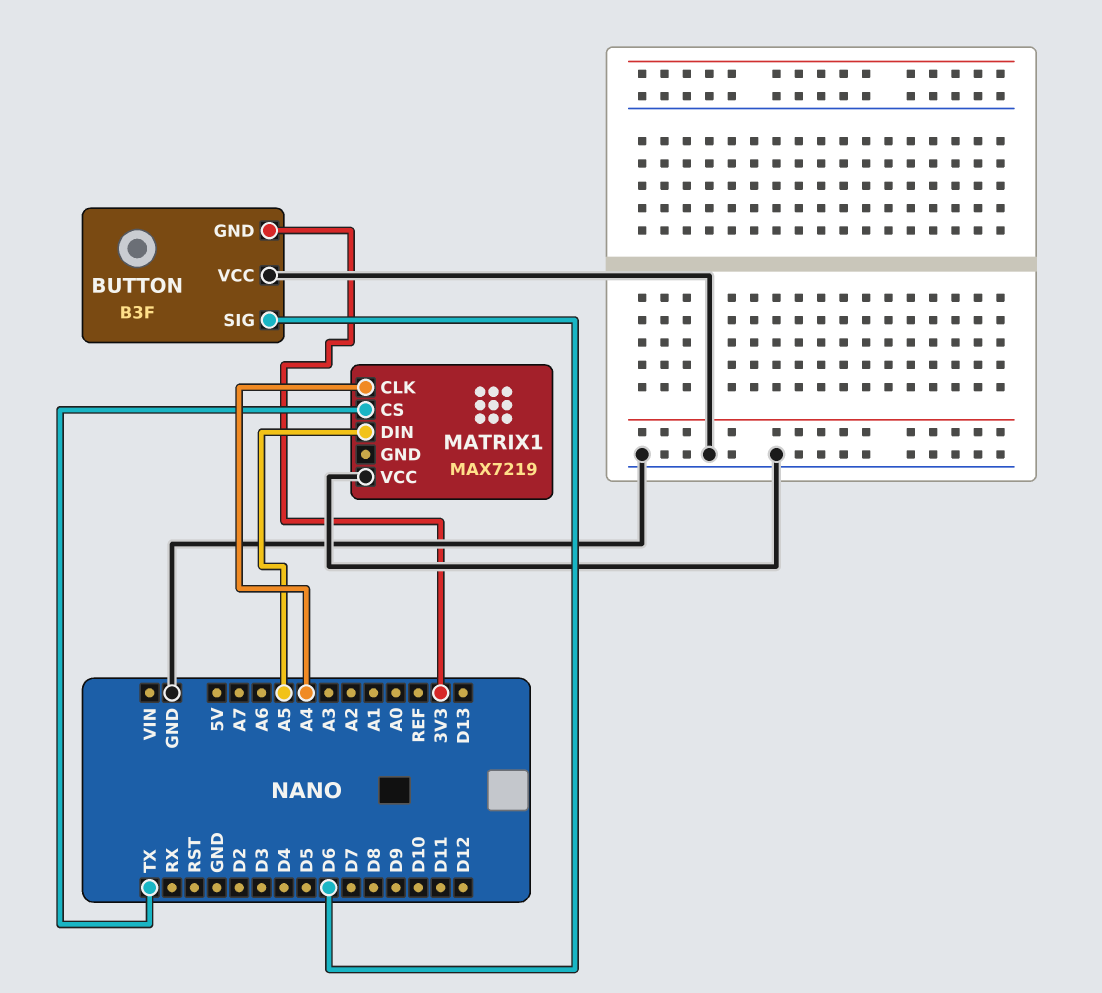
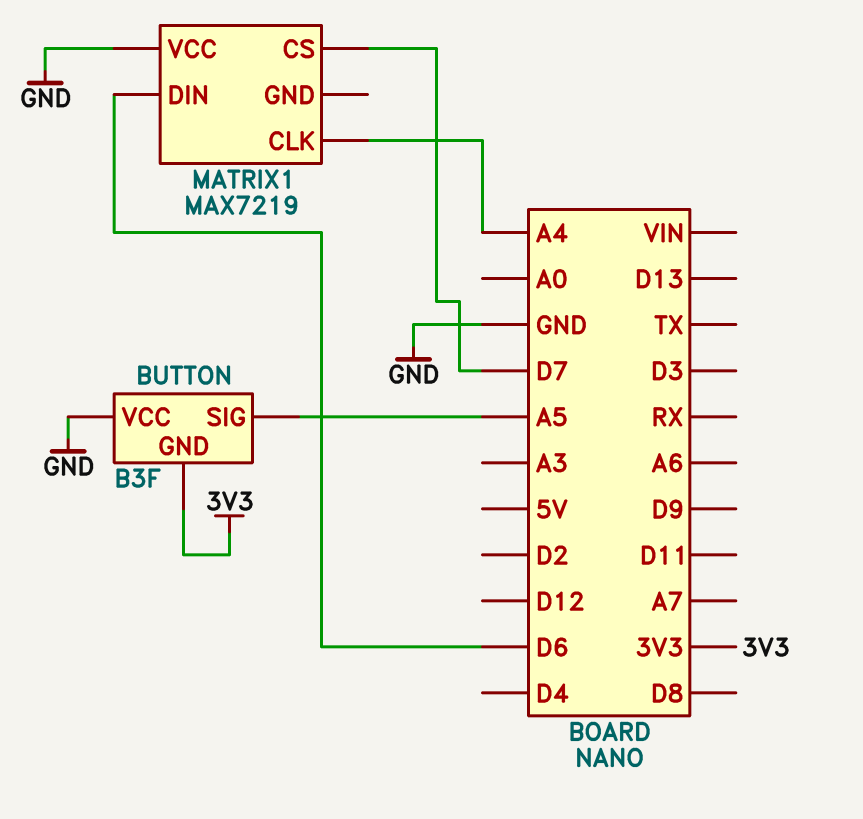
BUTTON pin SIG: D6 -> A5
MATRIX1 pin CS: TX -> D7
MATRIX1 pin DIN: A5 -> D6

